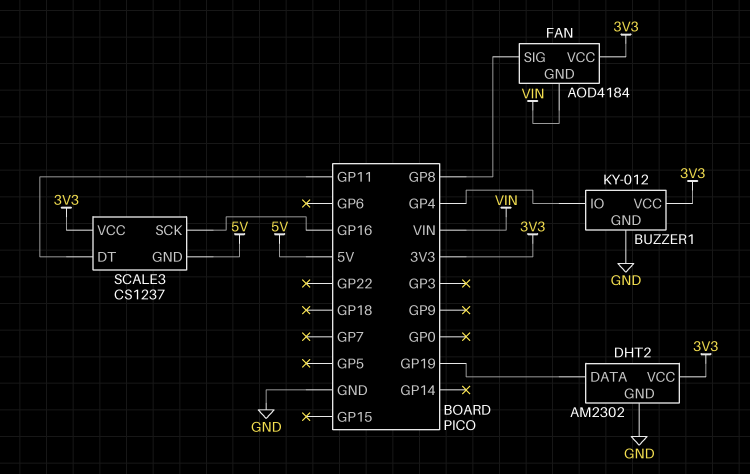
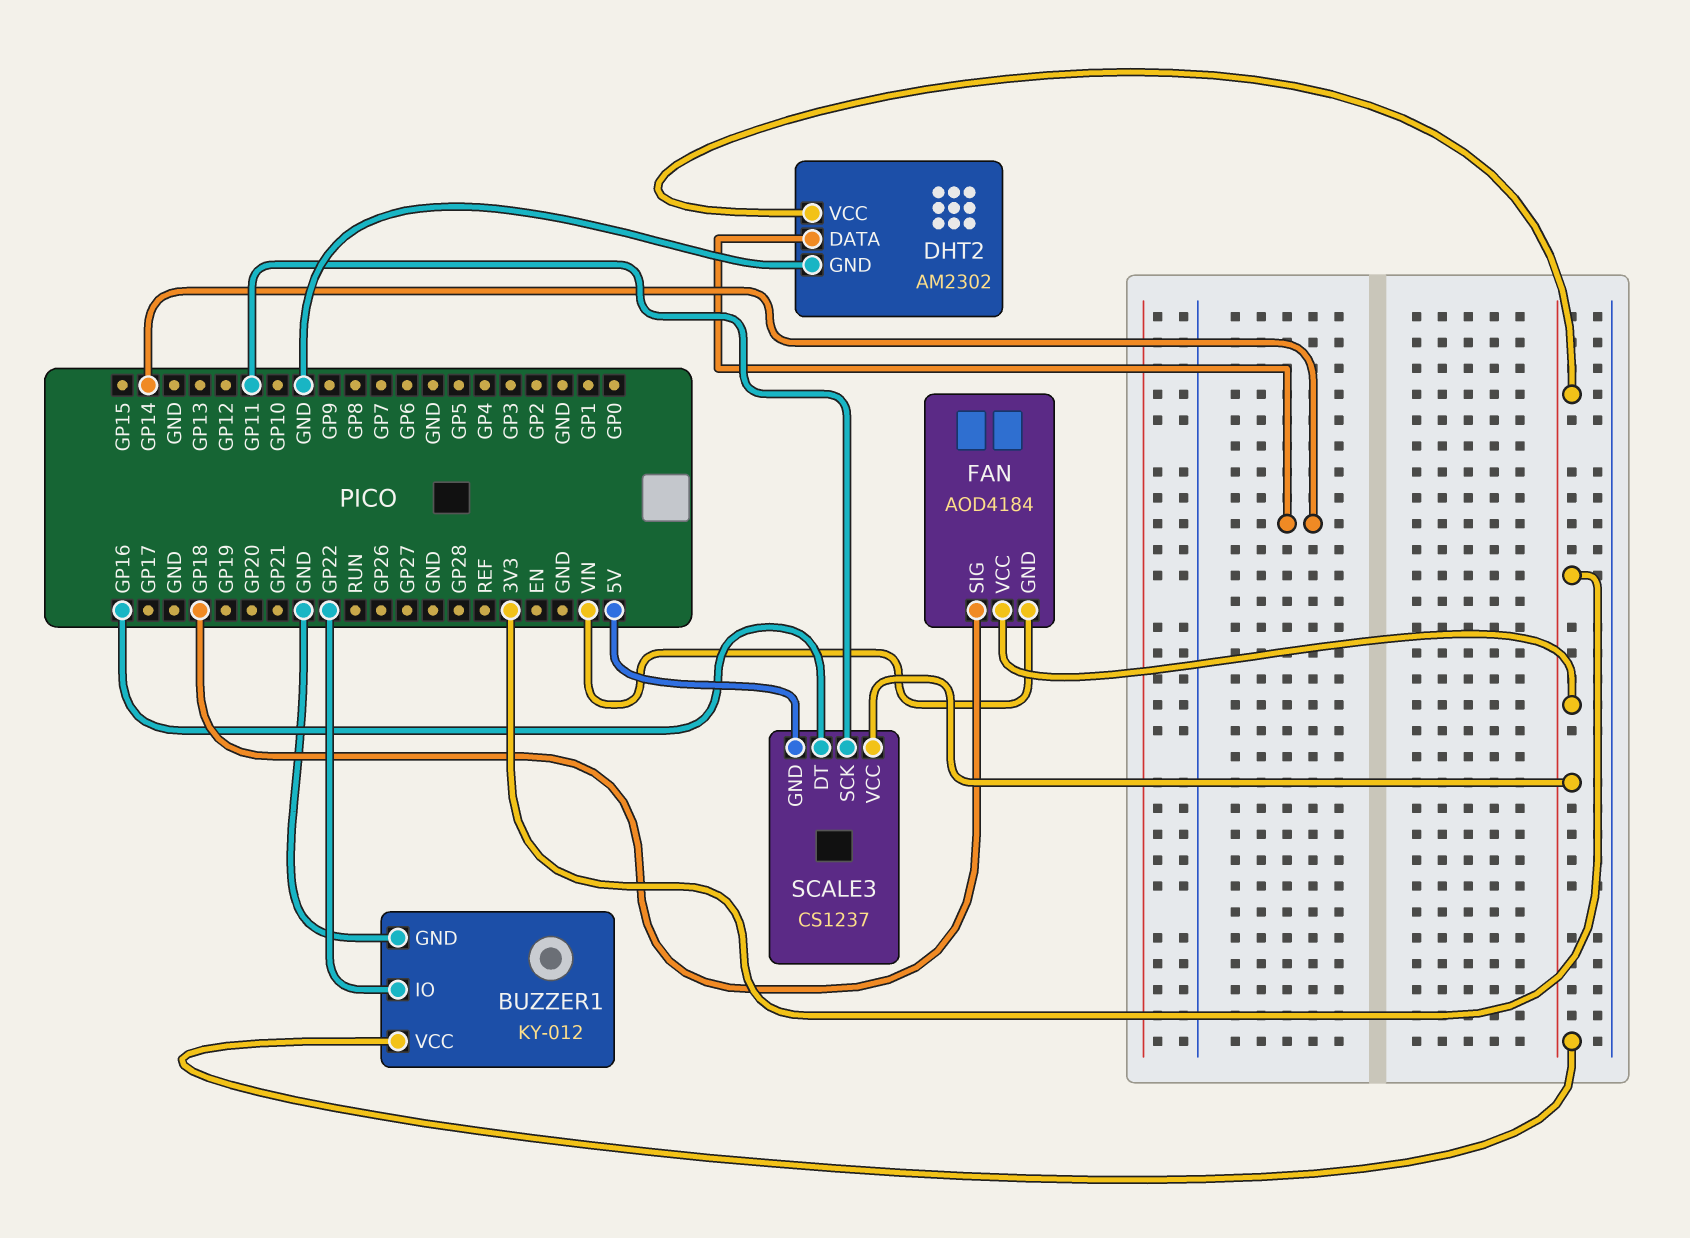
BUZZER1 pin IO: GP4 -> GP22
DHT2 pin DATA: GP19 -> GP14
FAN pin SIG: GP8 -> GP18
SCALE3 pin DT: GP11 -> GP16
SCALE3 pin SCK: GP16 -> GP11

